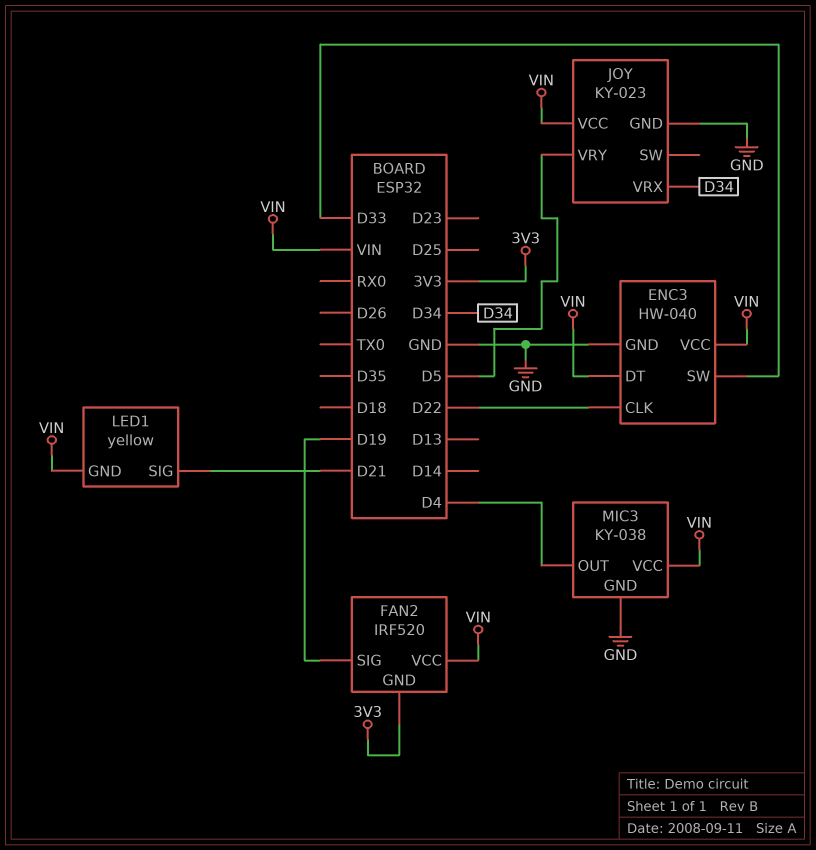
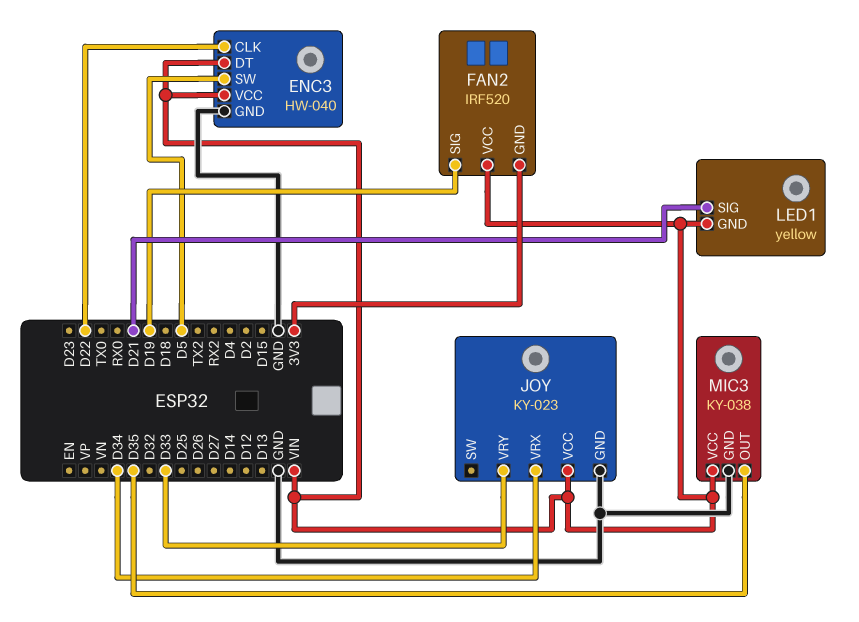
ENC3 pin SW: D33 -> D5
JOY pin VRY: D5 -> D33
MIC3 pin OUT: D4 -> D35

